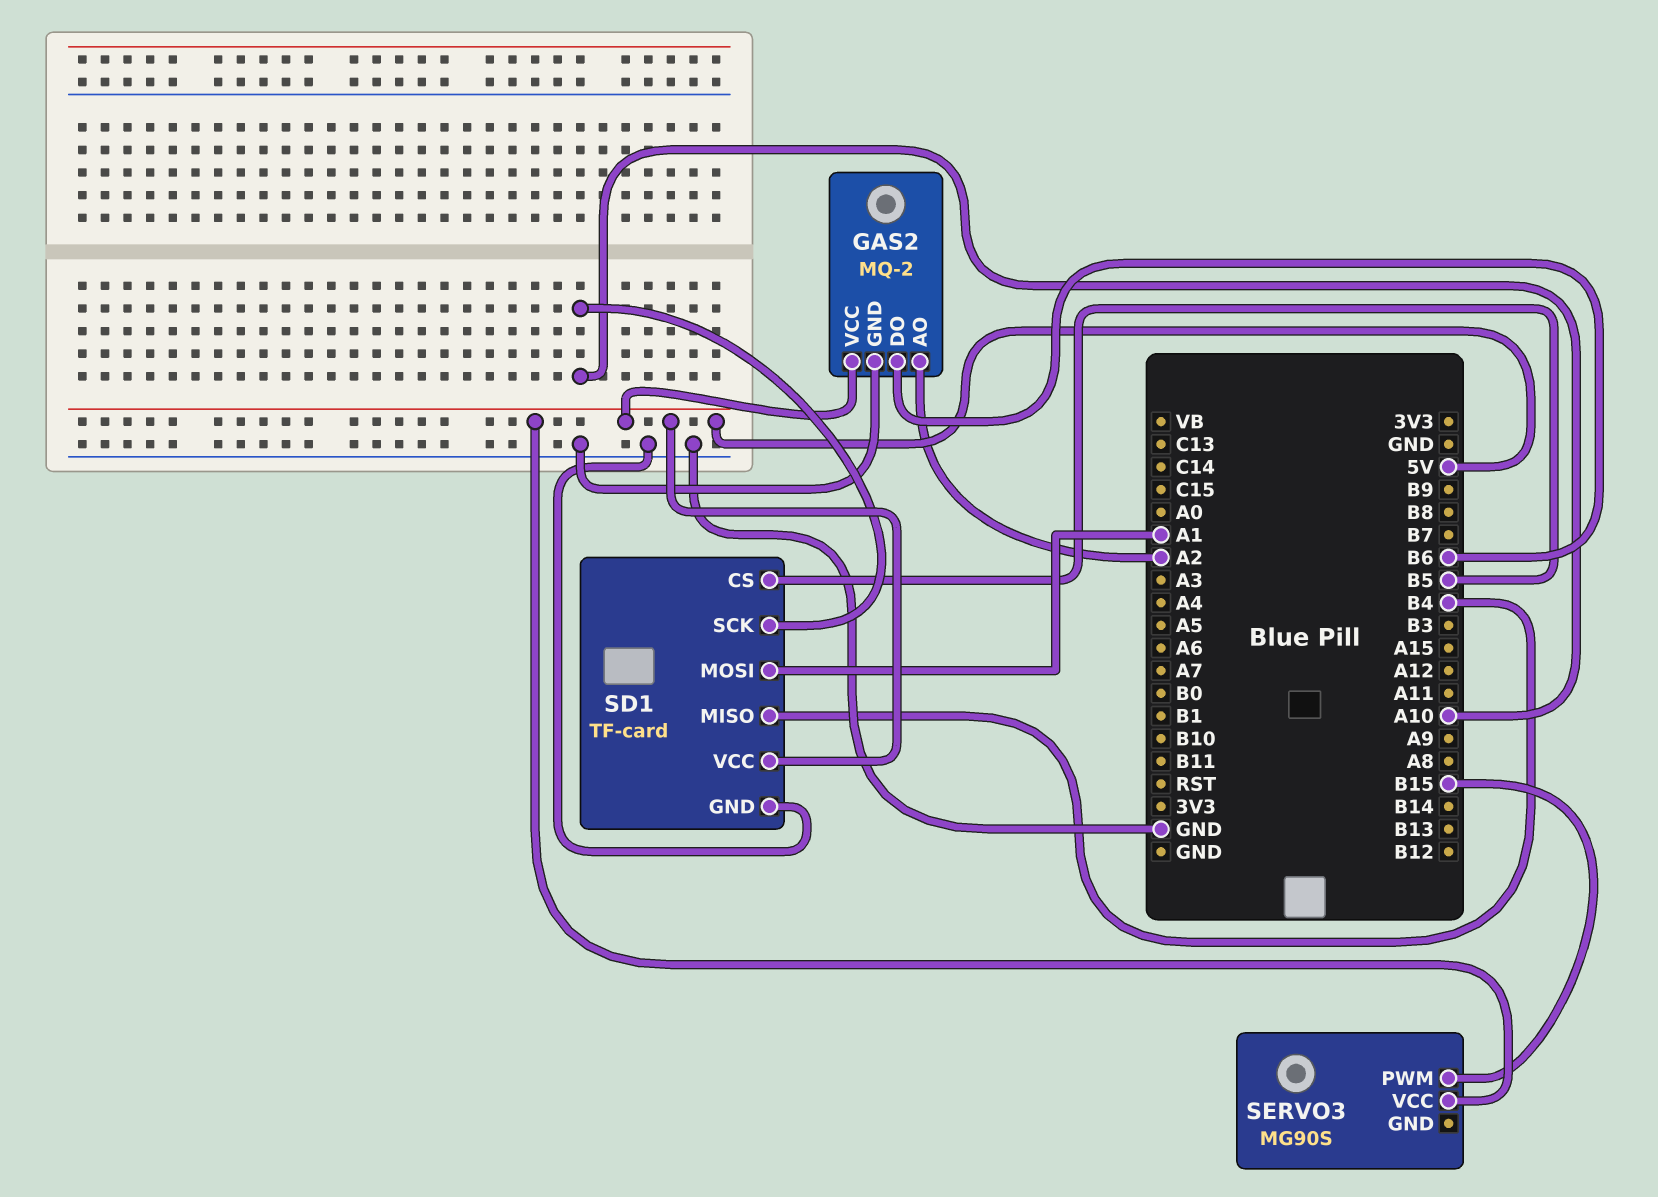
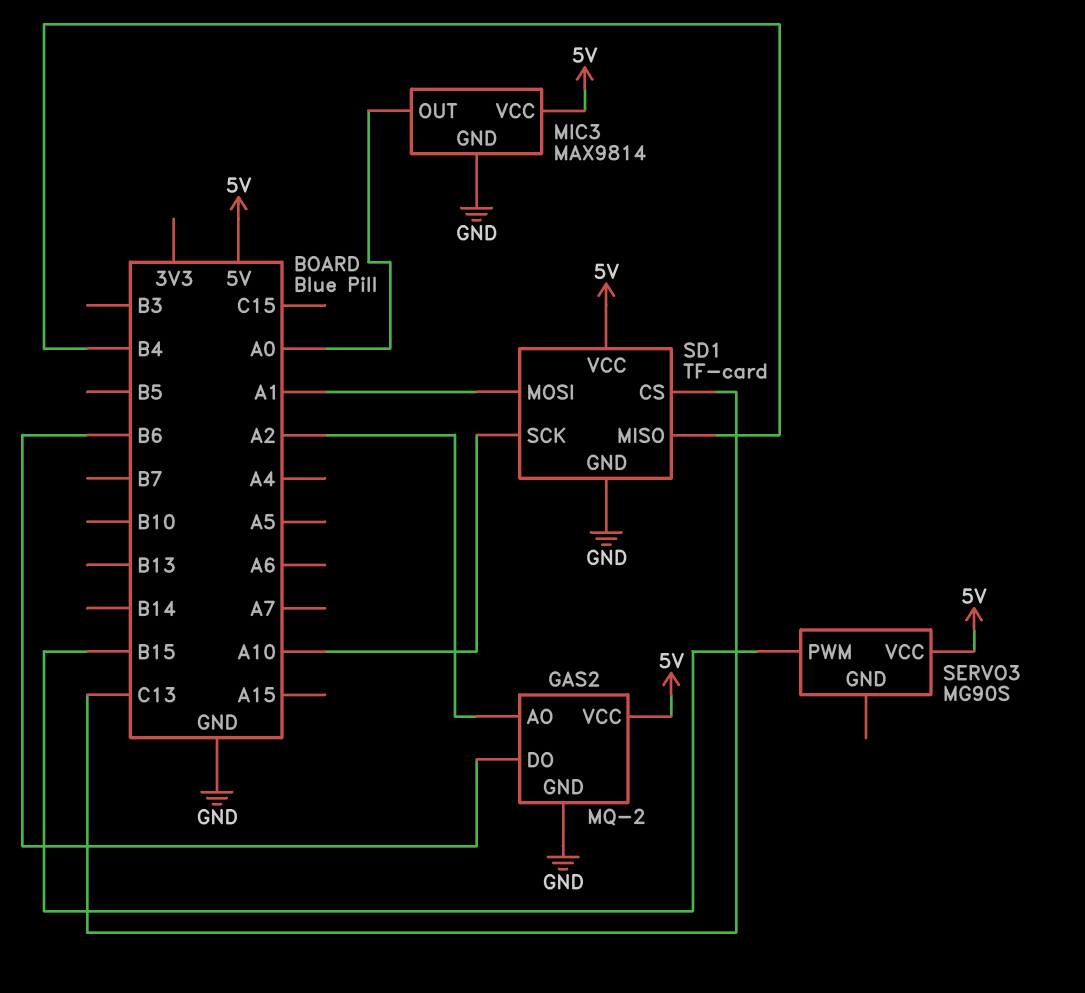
MIC3: none -> MAX9814
MIC3 pin GND: none -> GND
MIC3 pin OUT: none -> A0
MIC3 pin VCC: none -> 5V
SD1 pin CS: B5 -> C13

